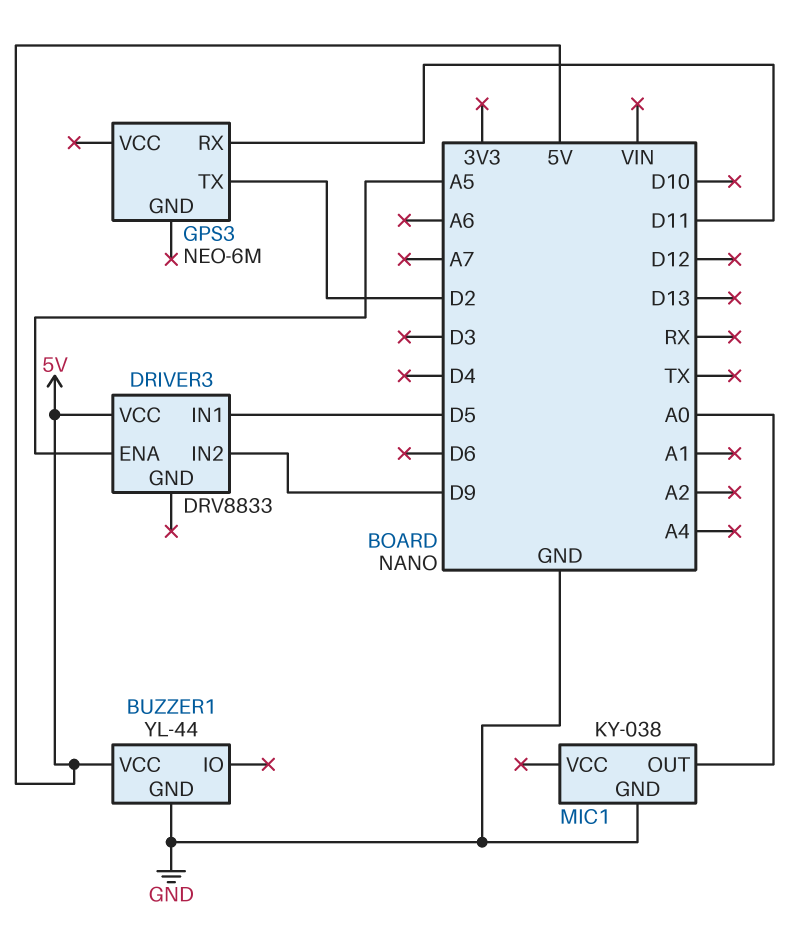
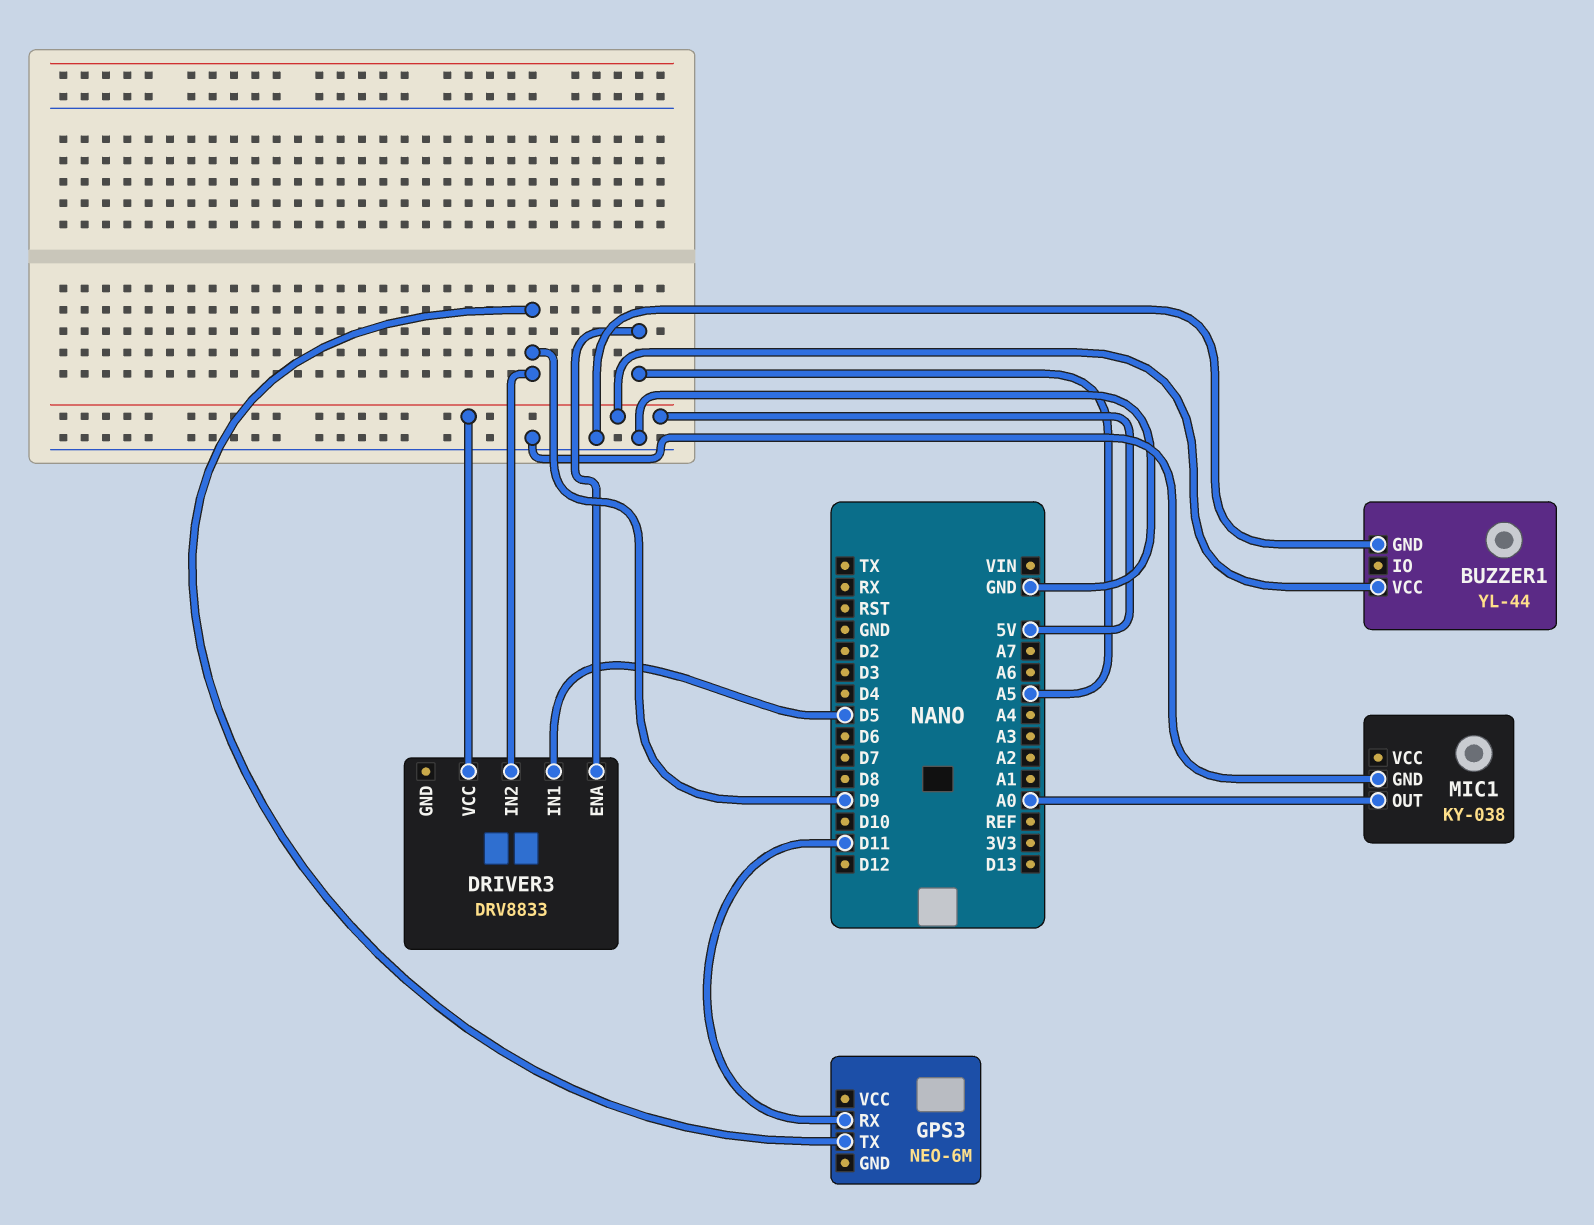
GPS3 pin TX: D2 -> D9

